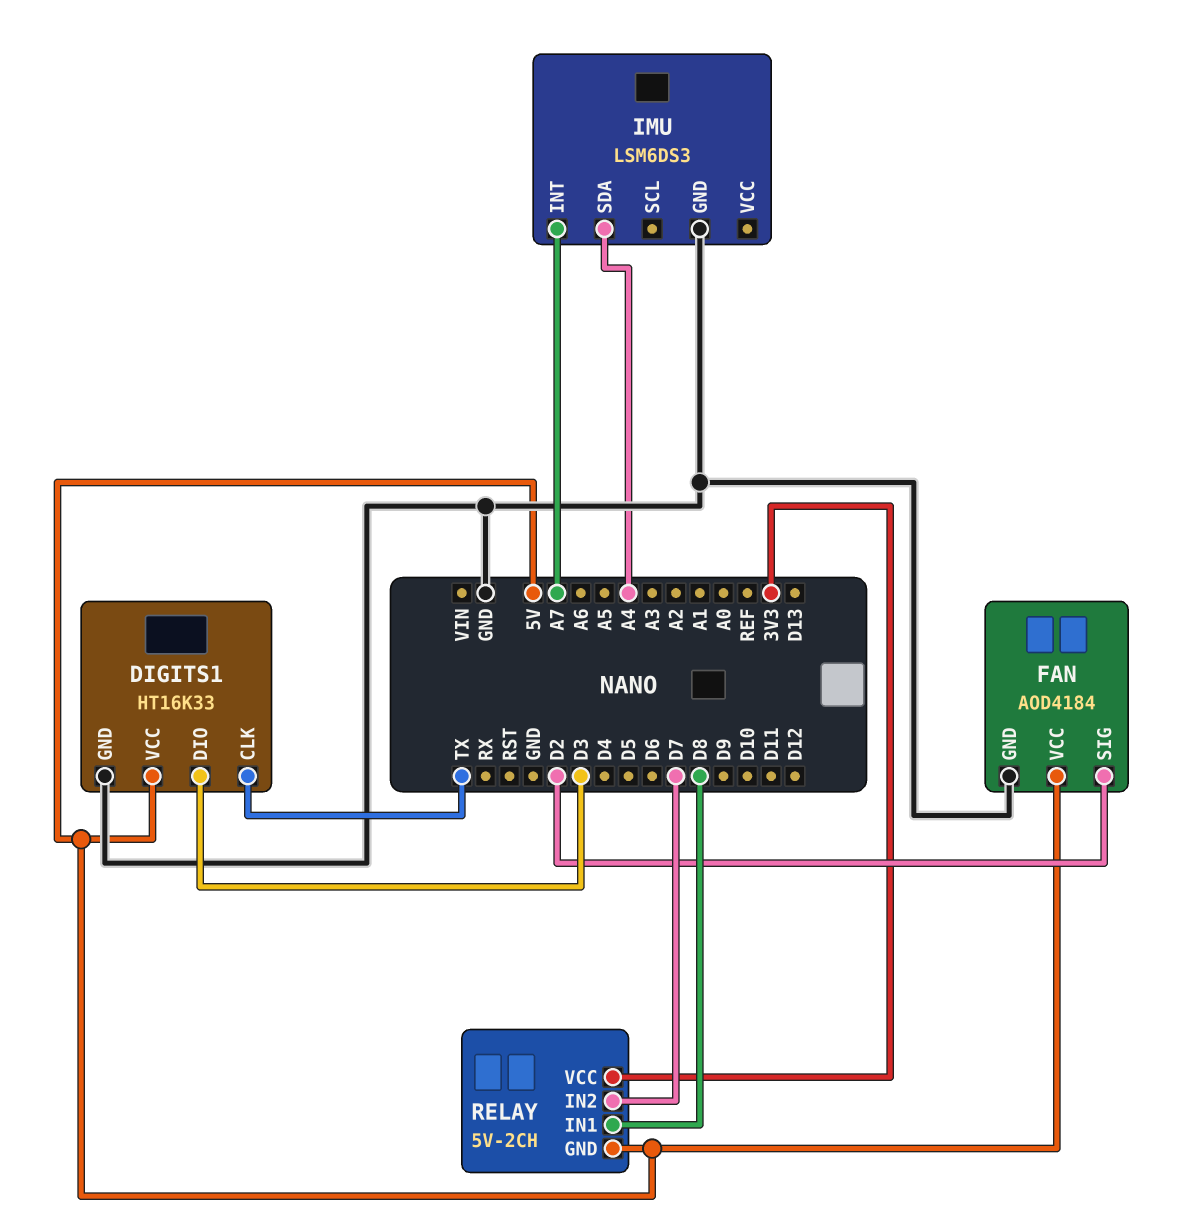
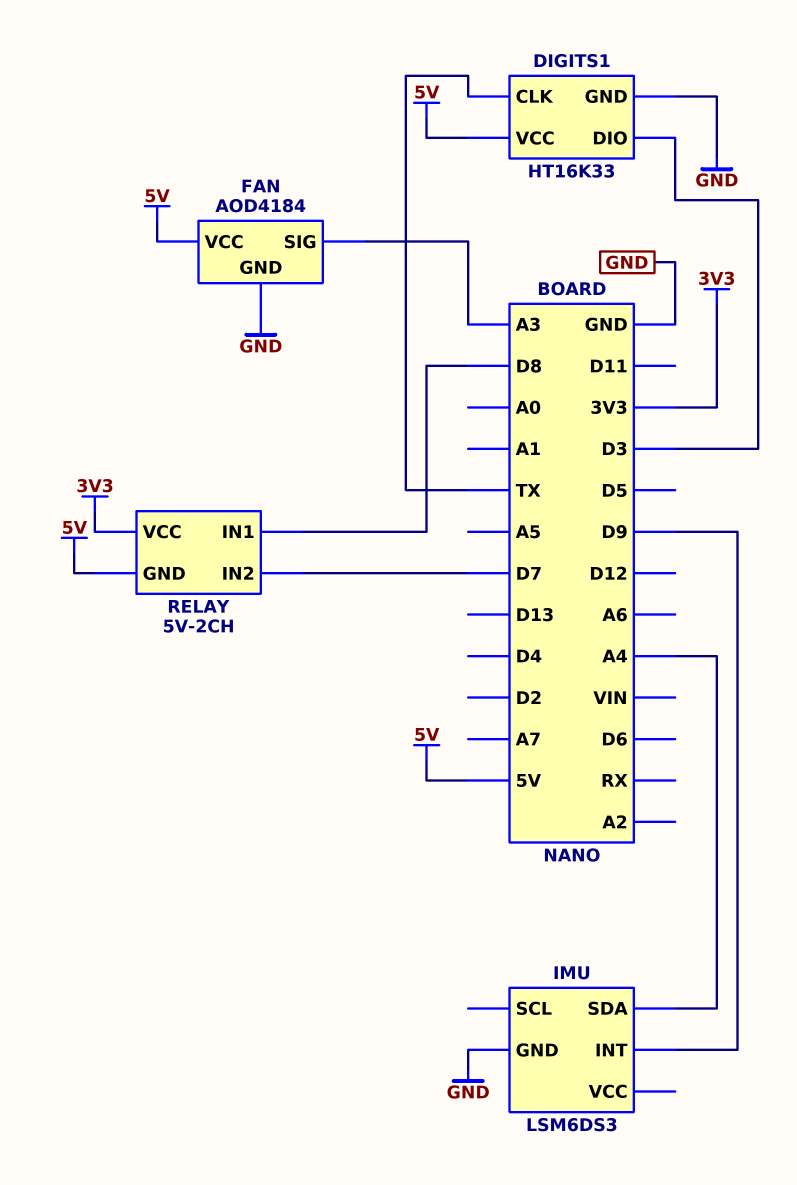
FAN pin SIG: D2 -> A3
IMU pin INT: A7 -> D9

